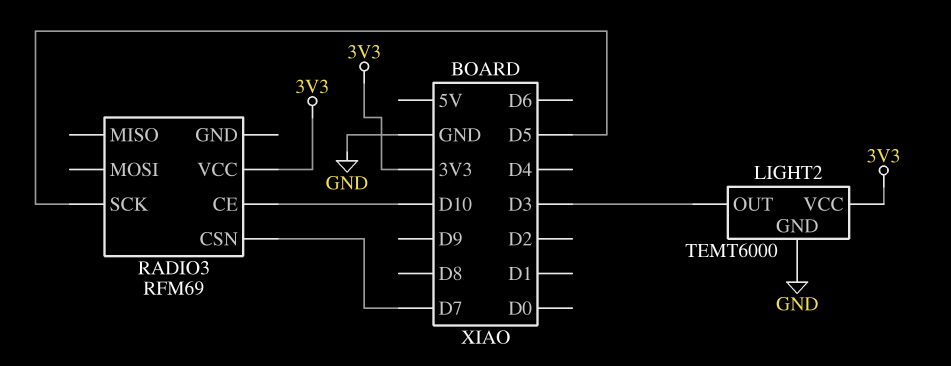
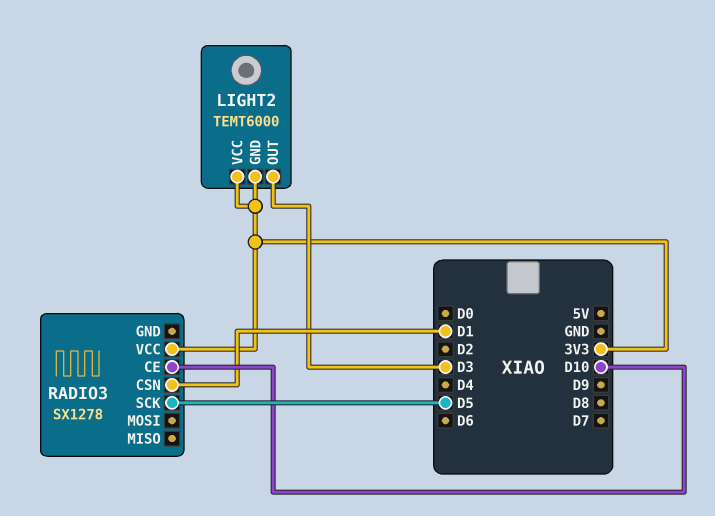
LIGHT2 pin GND: GND -> 3V3
RADIO3: RFM69 -> SX1278
RADIO3 pin CSN: D7 -> D1

